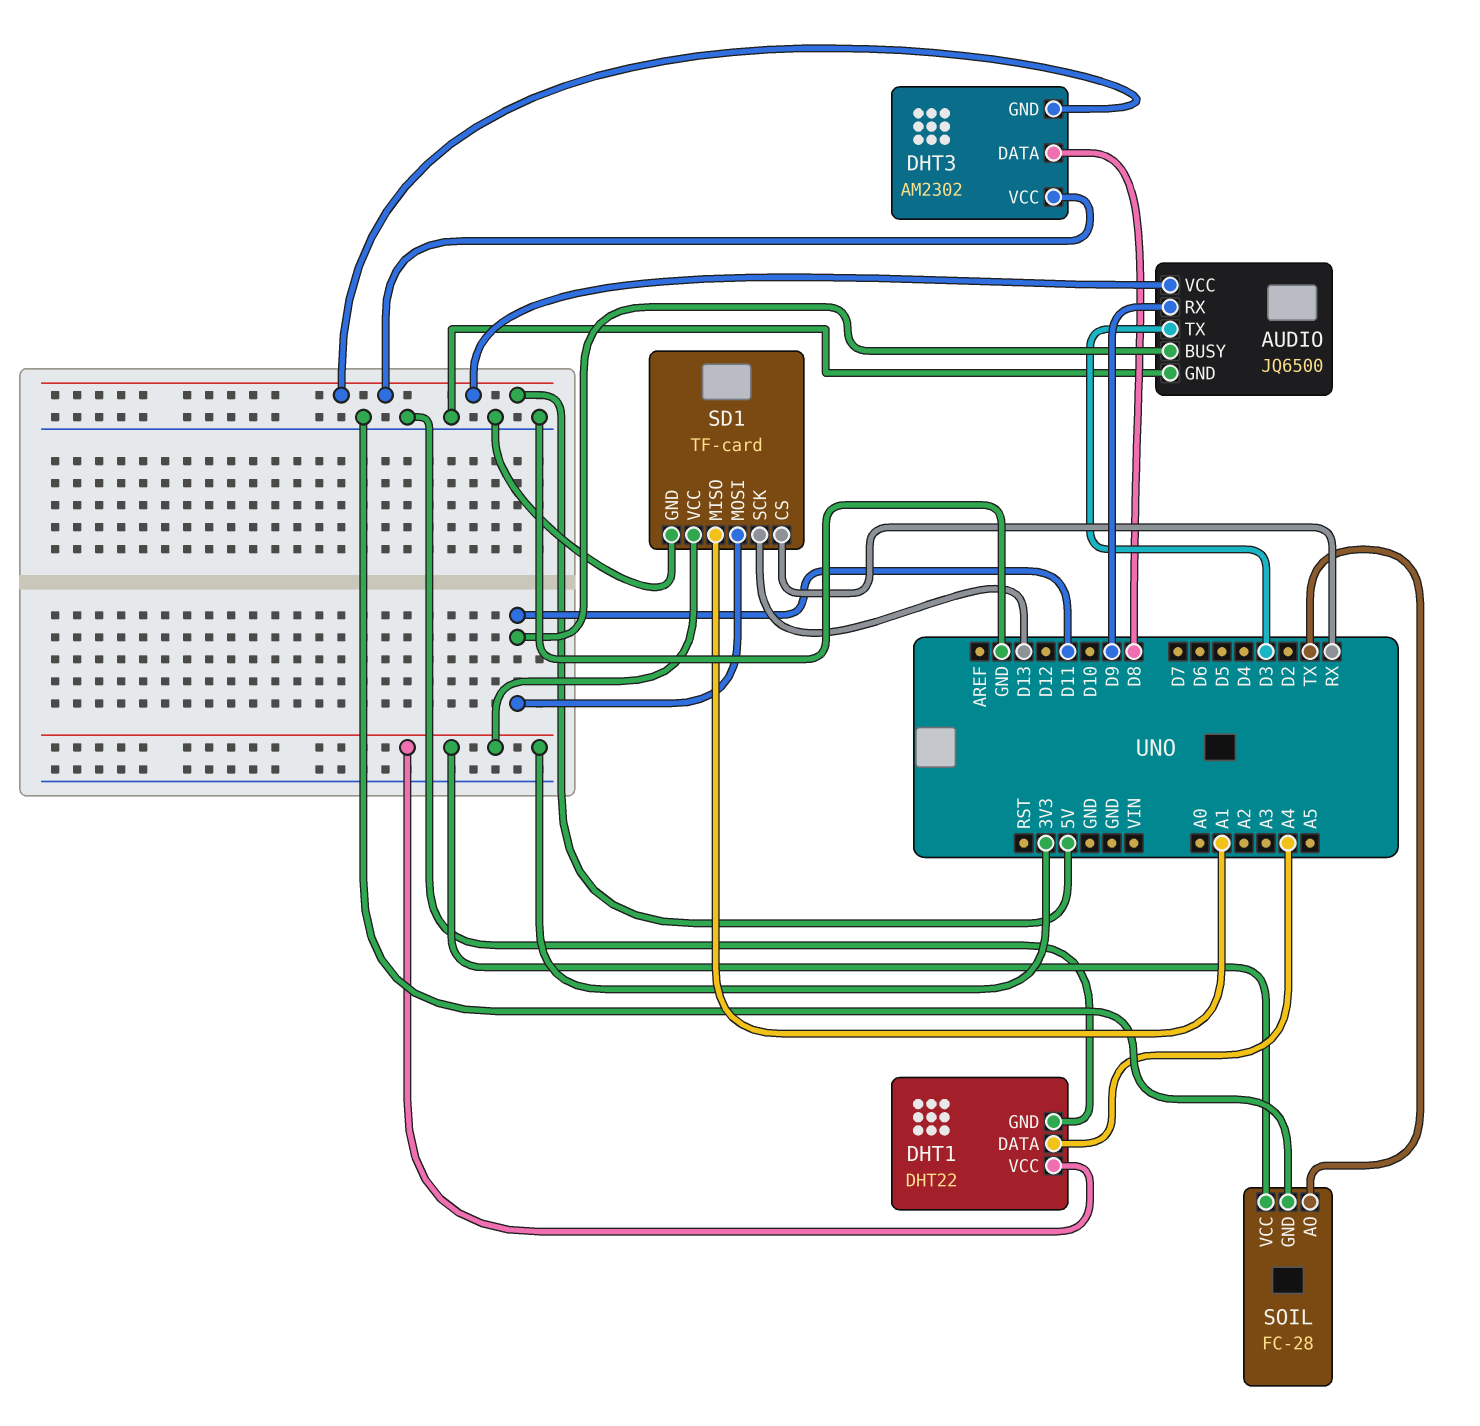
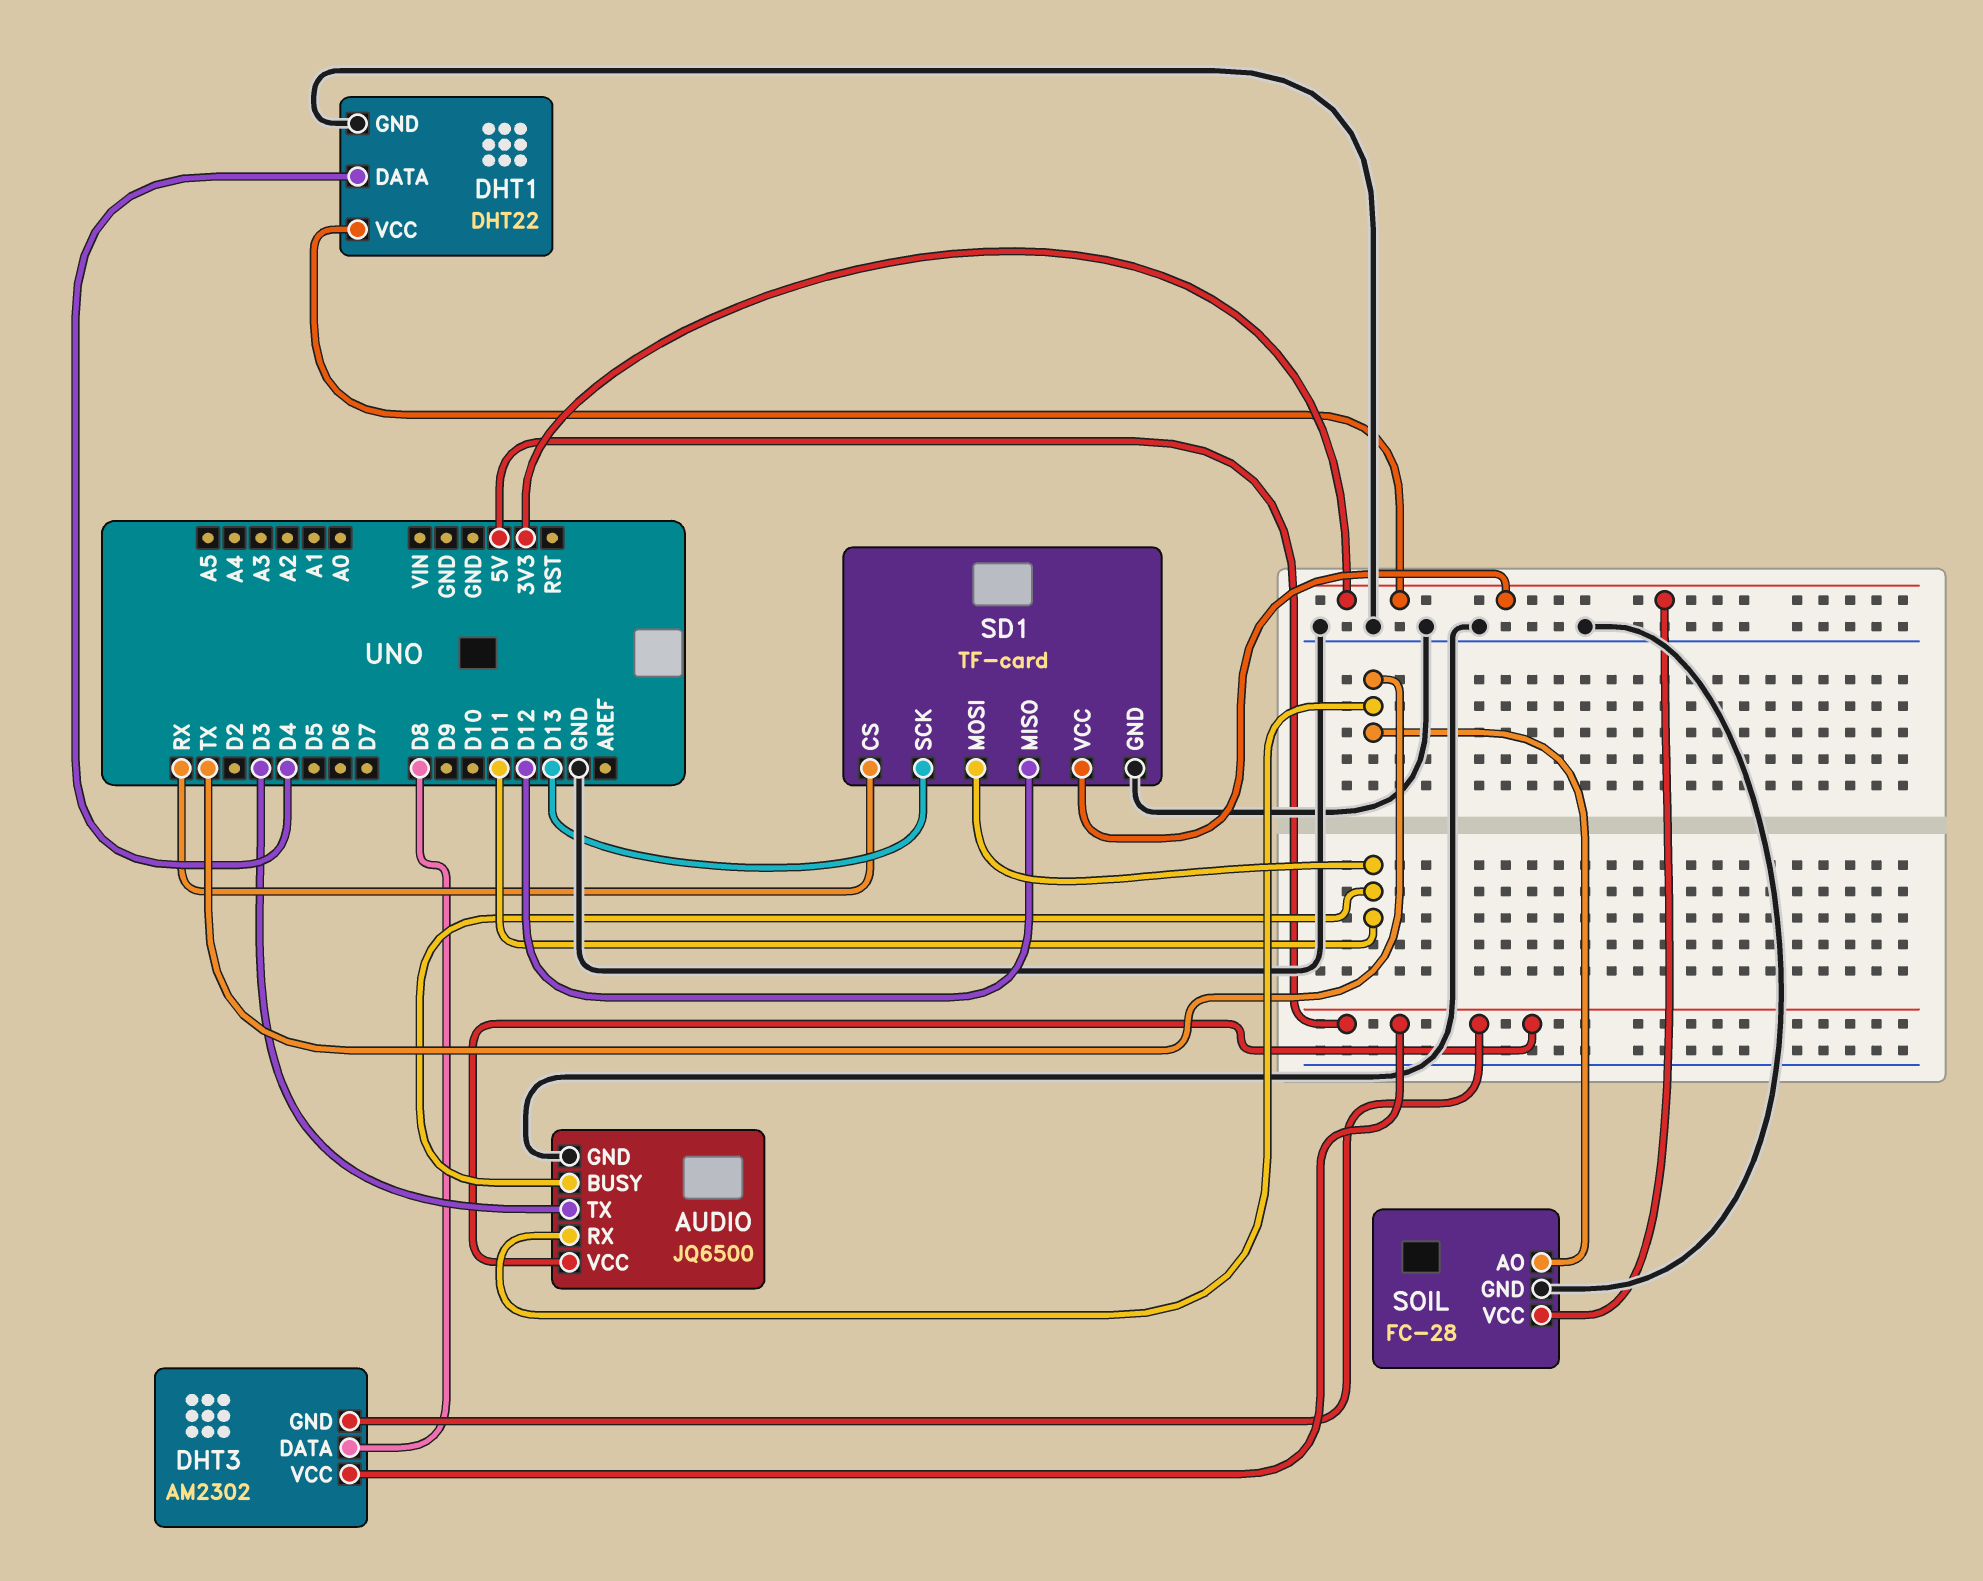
AUDIO pin RX: D9 -> TX
DHT1 pin DATA: A4 -> D4
SD1 pin MISO: A1 -> D12

